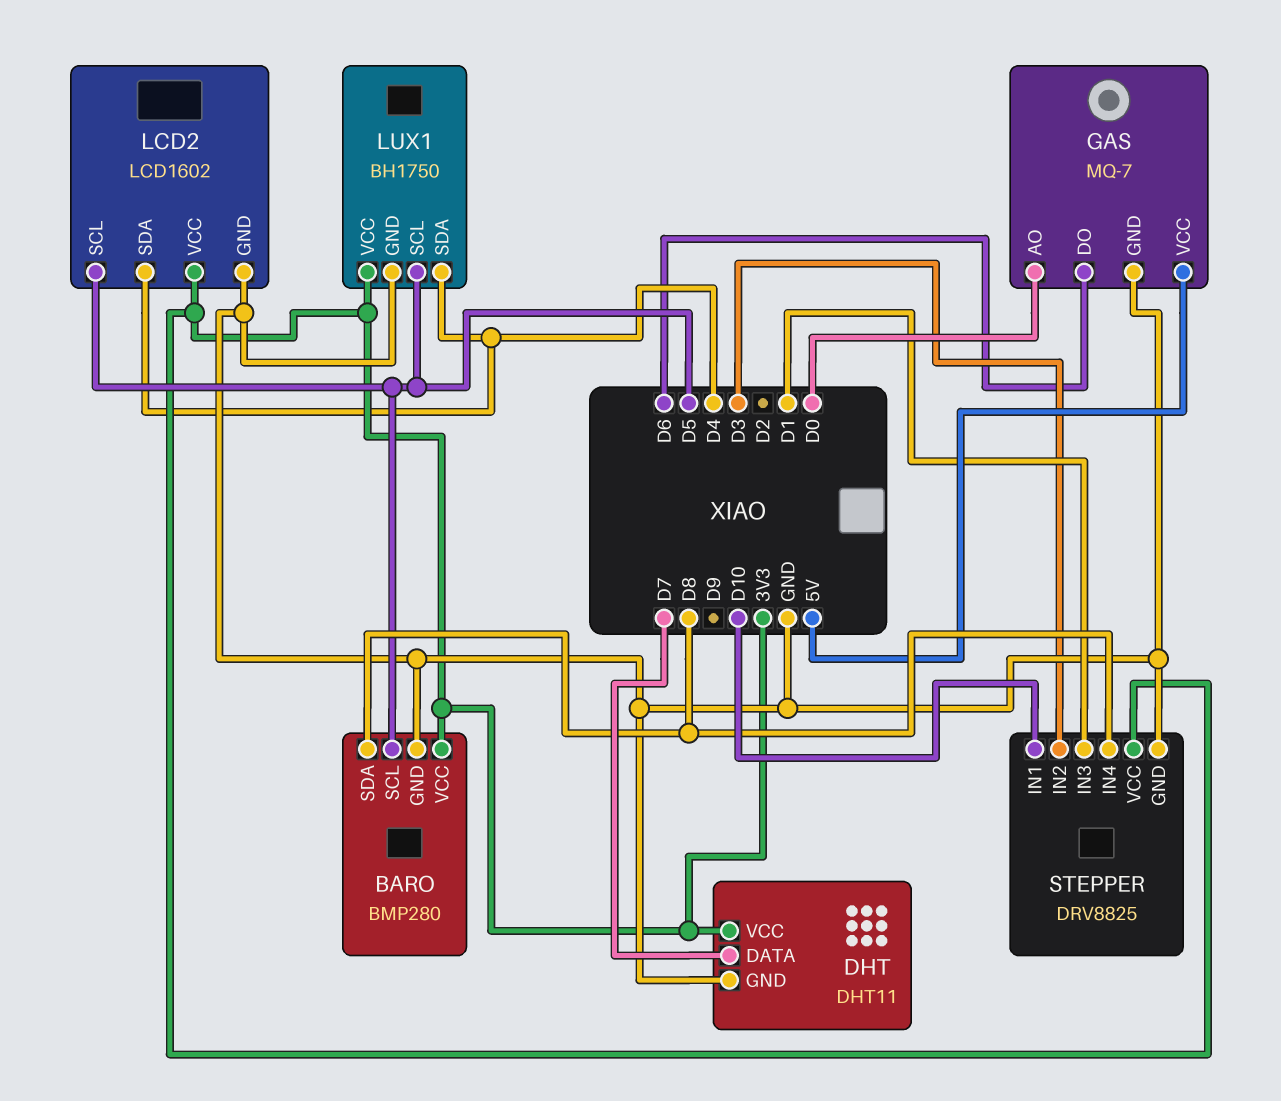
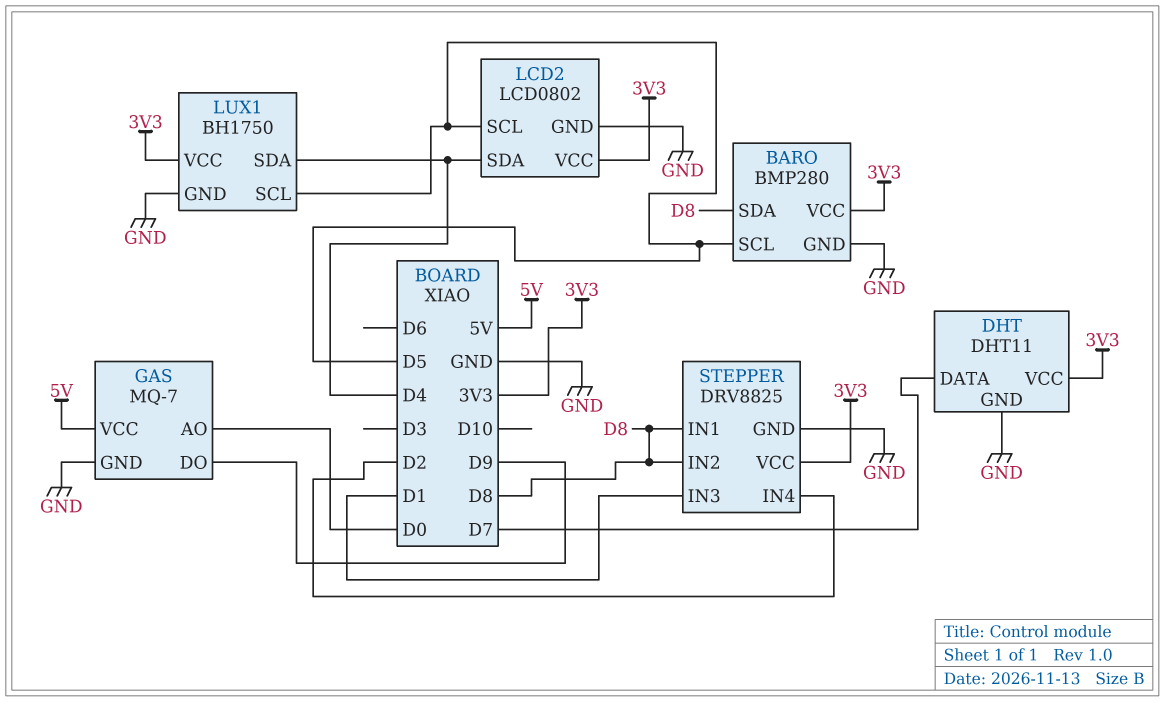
GAS pin DO: D6 -> D9
LCD2: LCD1602 -> LCD0802
STEPPER pin IN1: D10 -> D8
STEPPER pin IN2: D3 -> D8
STEPPER pin IN4: D8 -> D2

